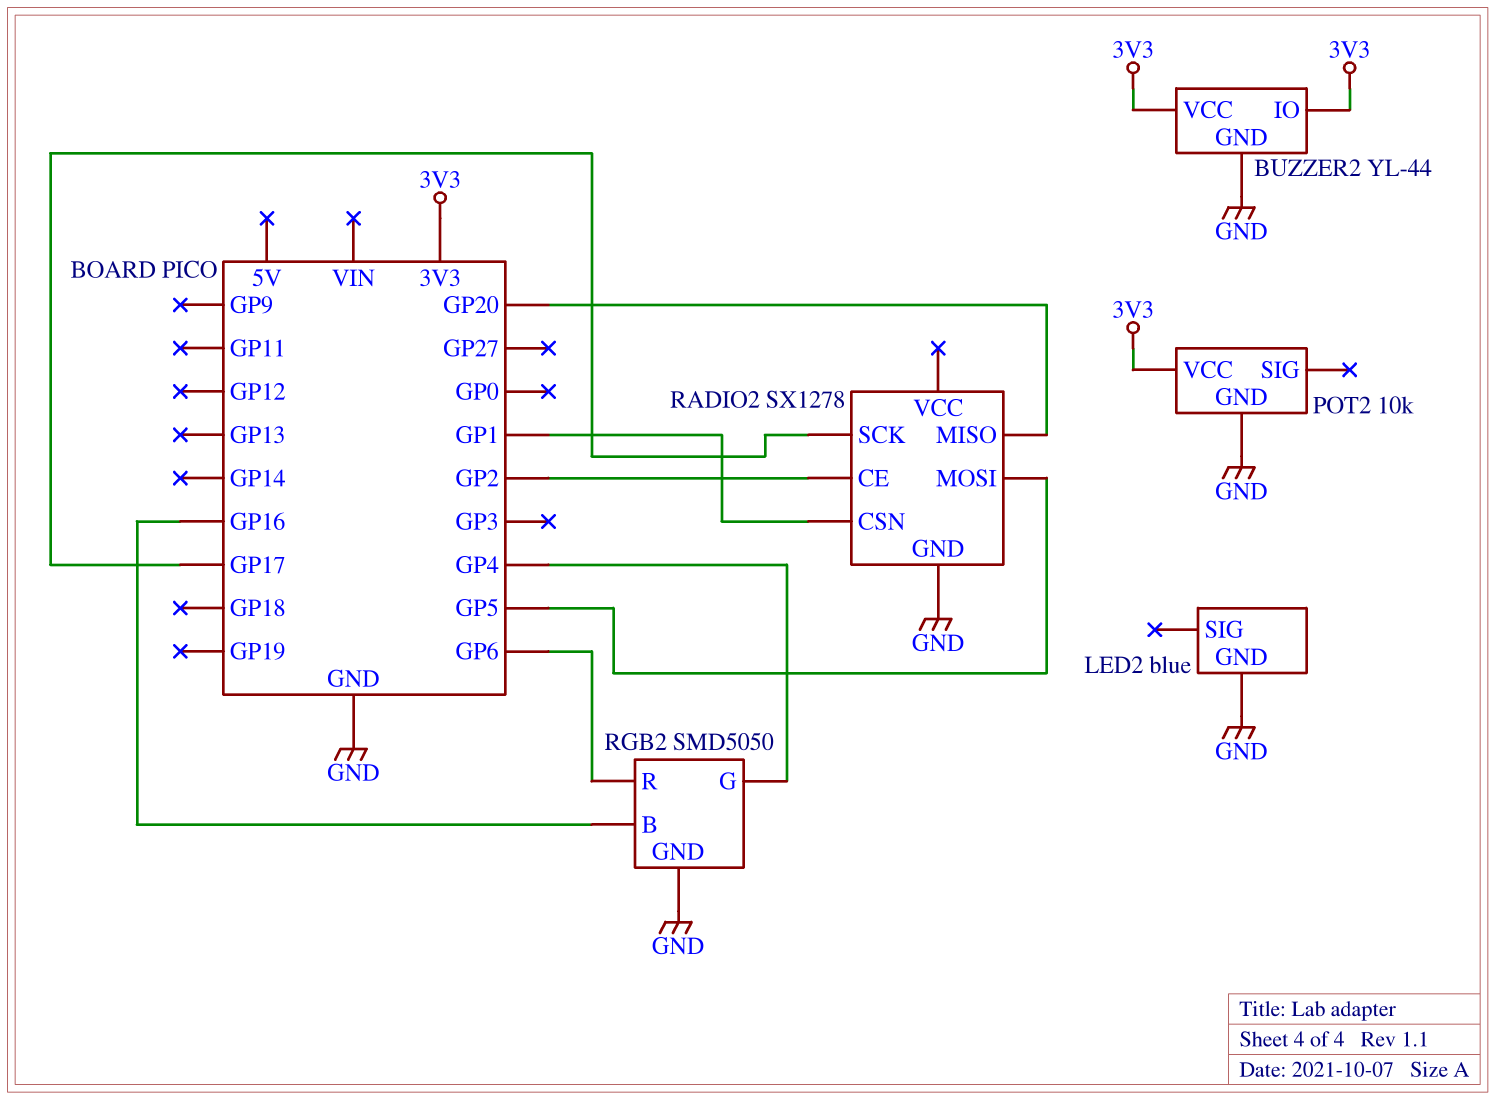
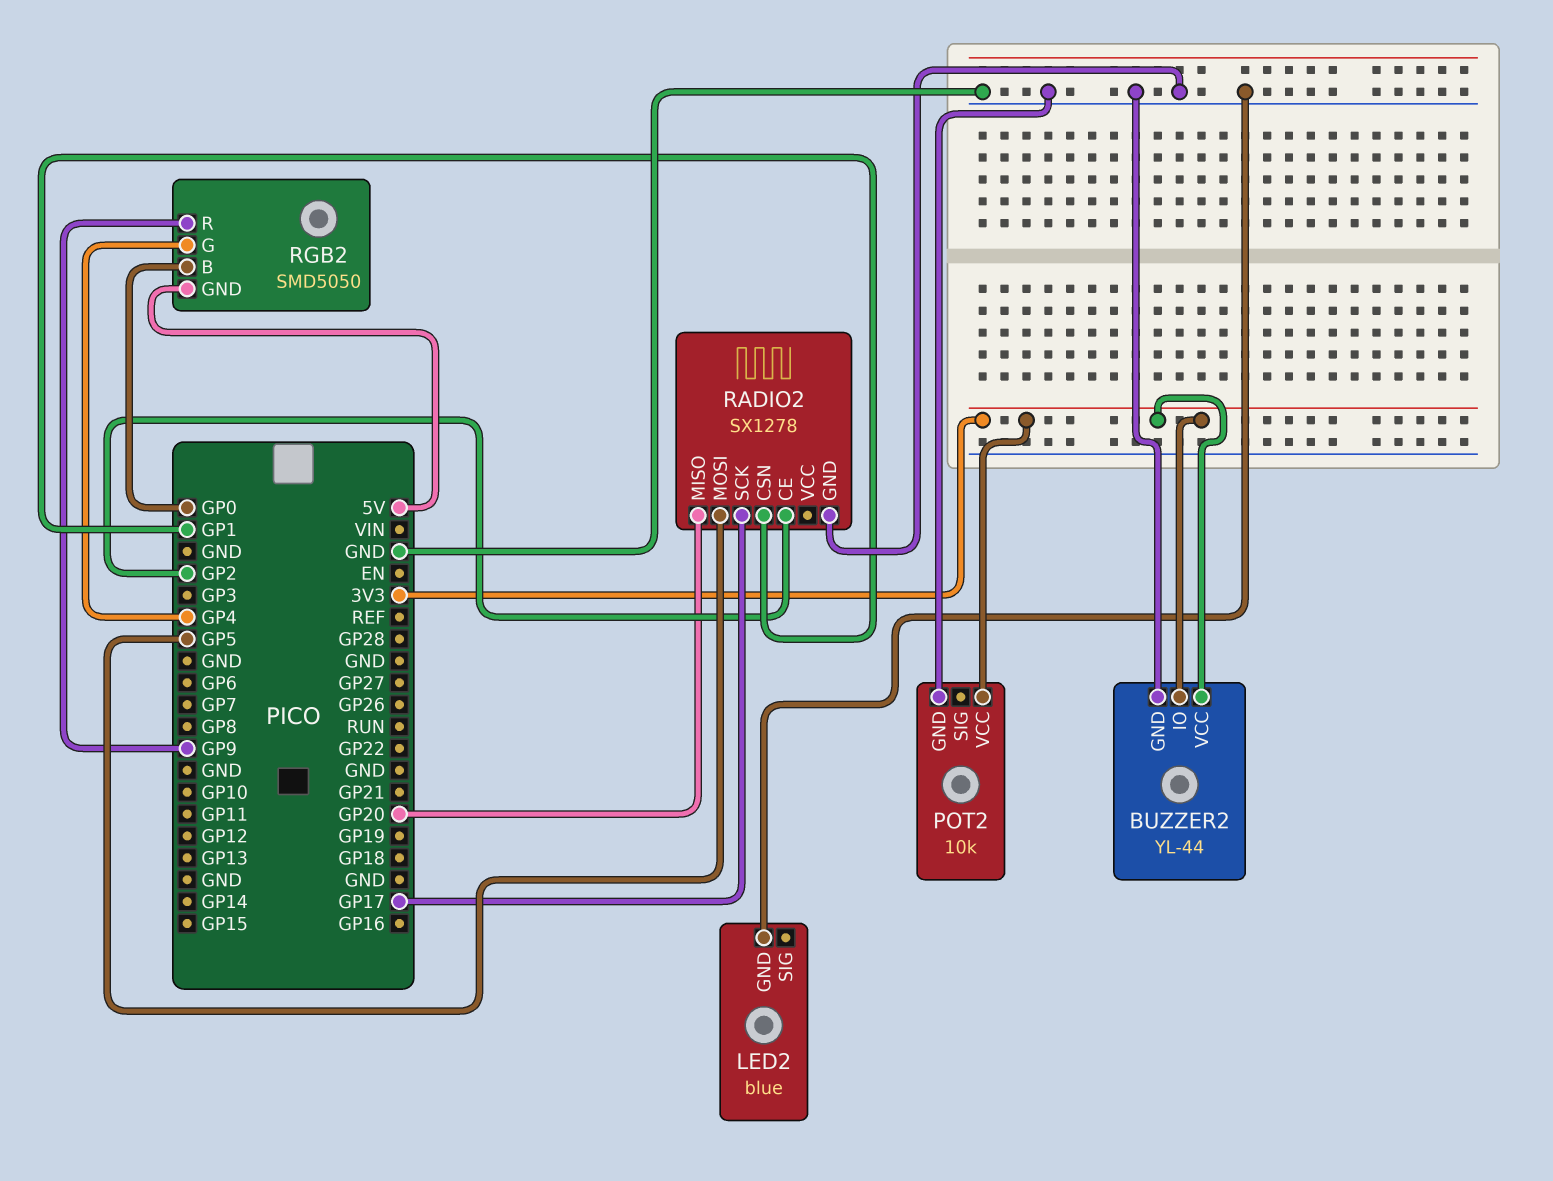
RGB2 pin B: GP16 -> GP0
RGB2 pin GND: GND -> 5V
RGB2 pin R: GP6 -> GP9

